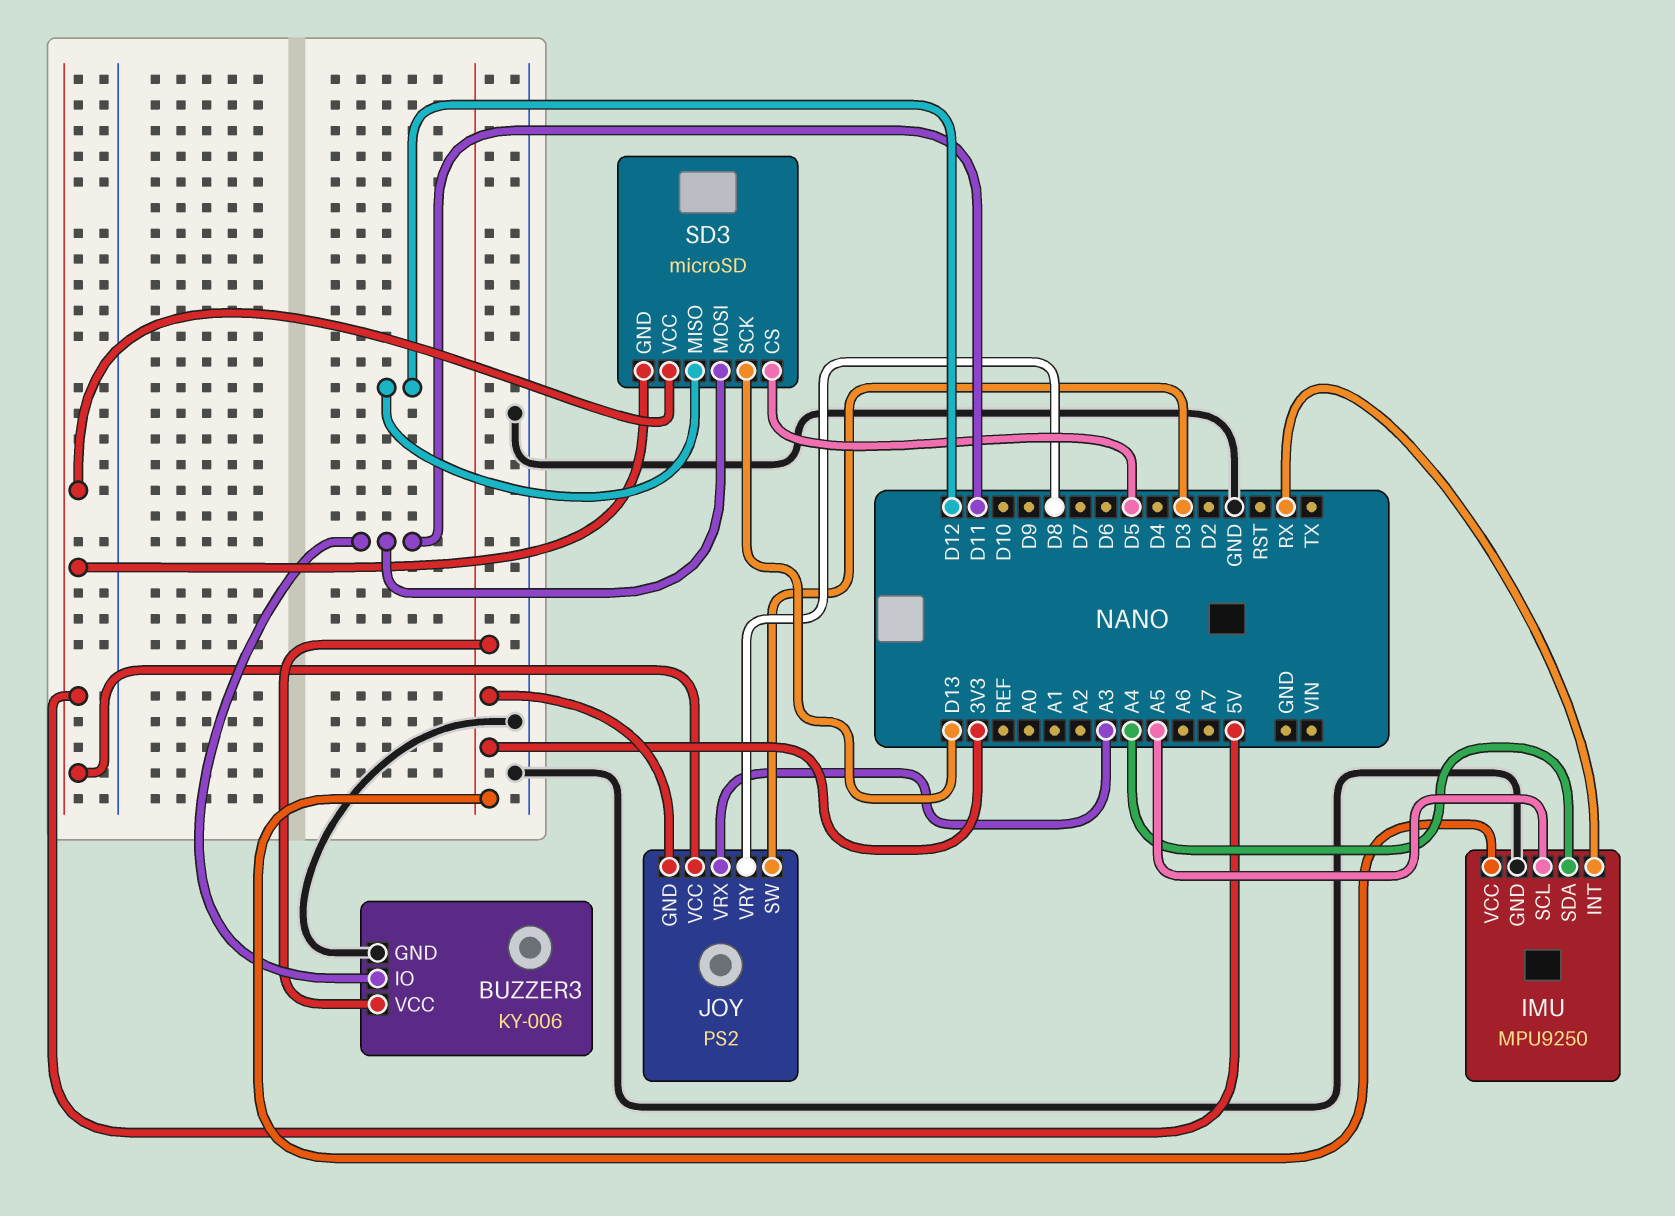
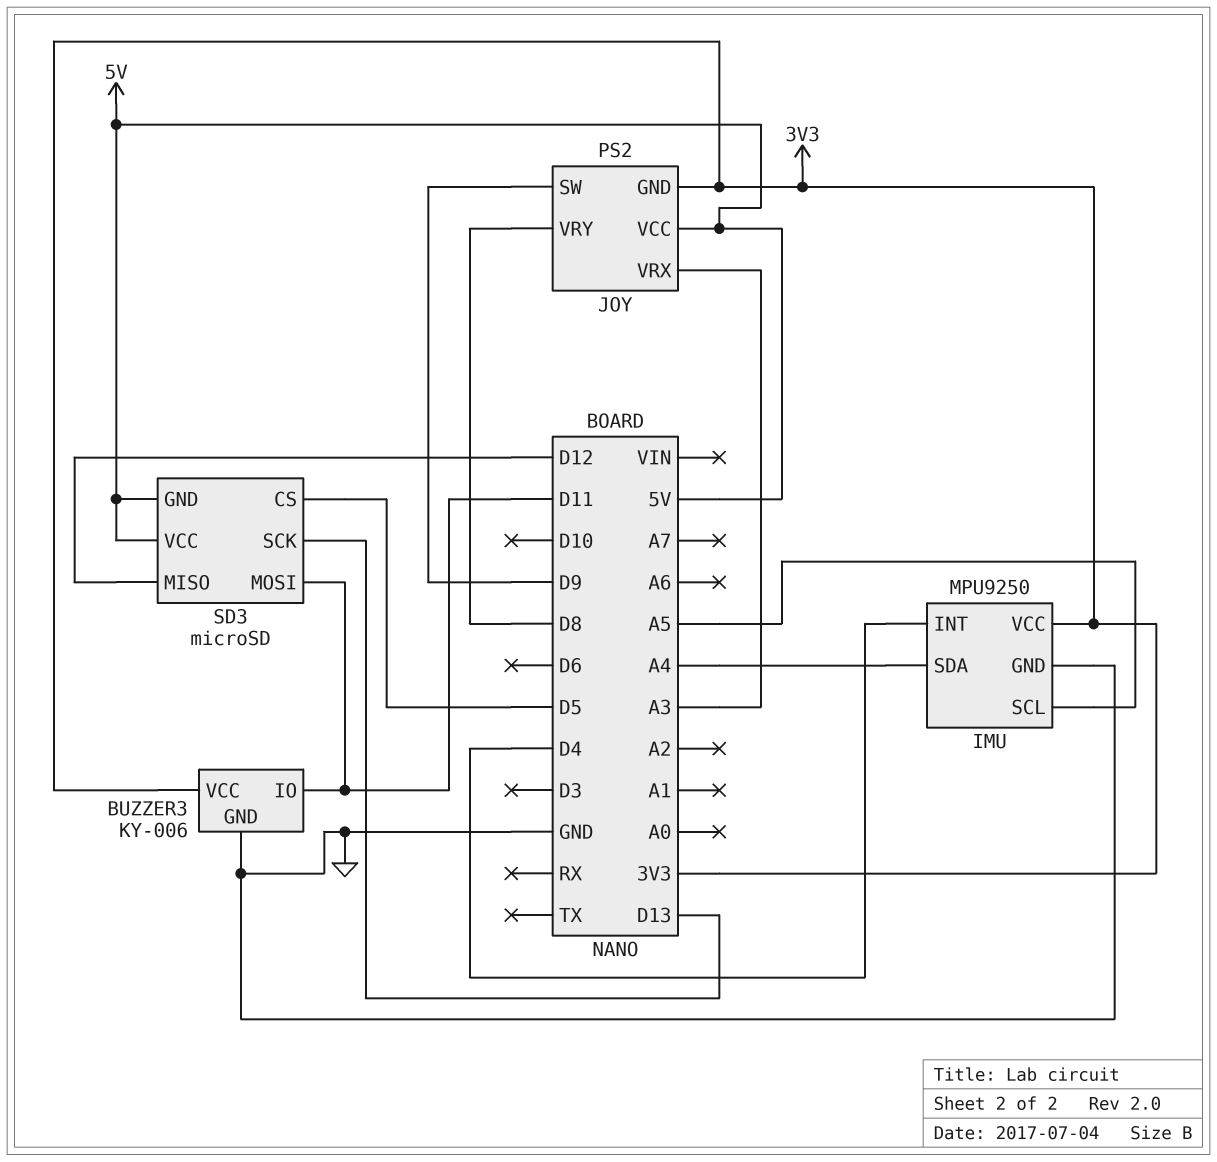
IMU pin INT: RX -> D4
JOY pin SW: D3 -> D9

